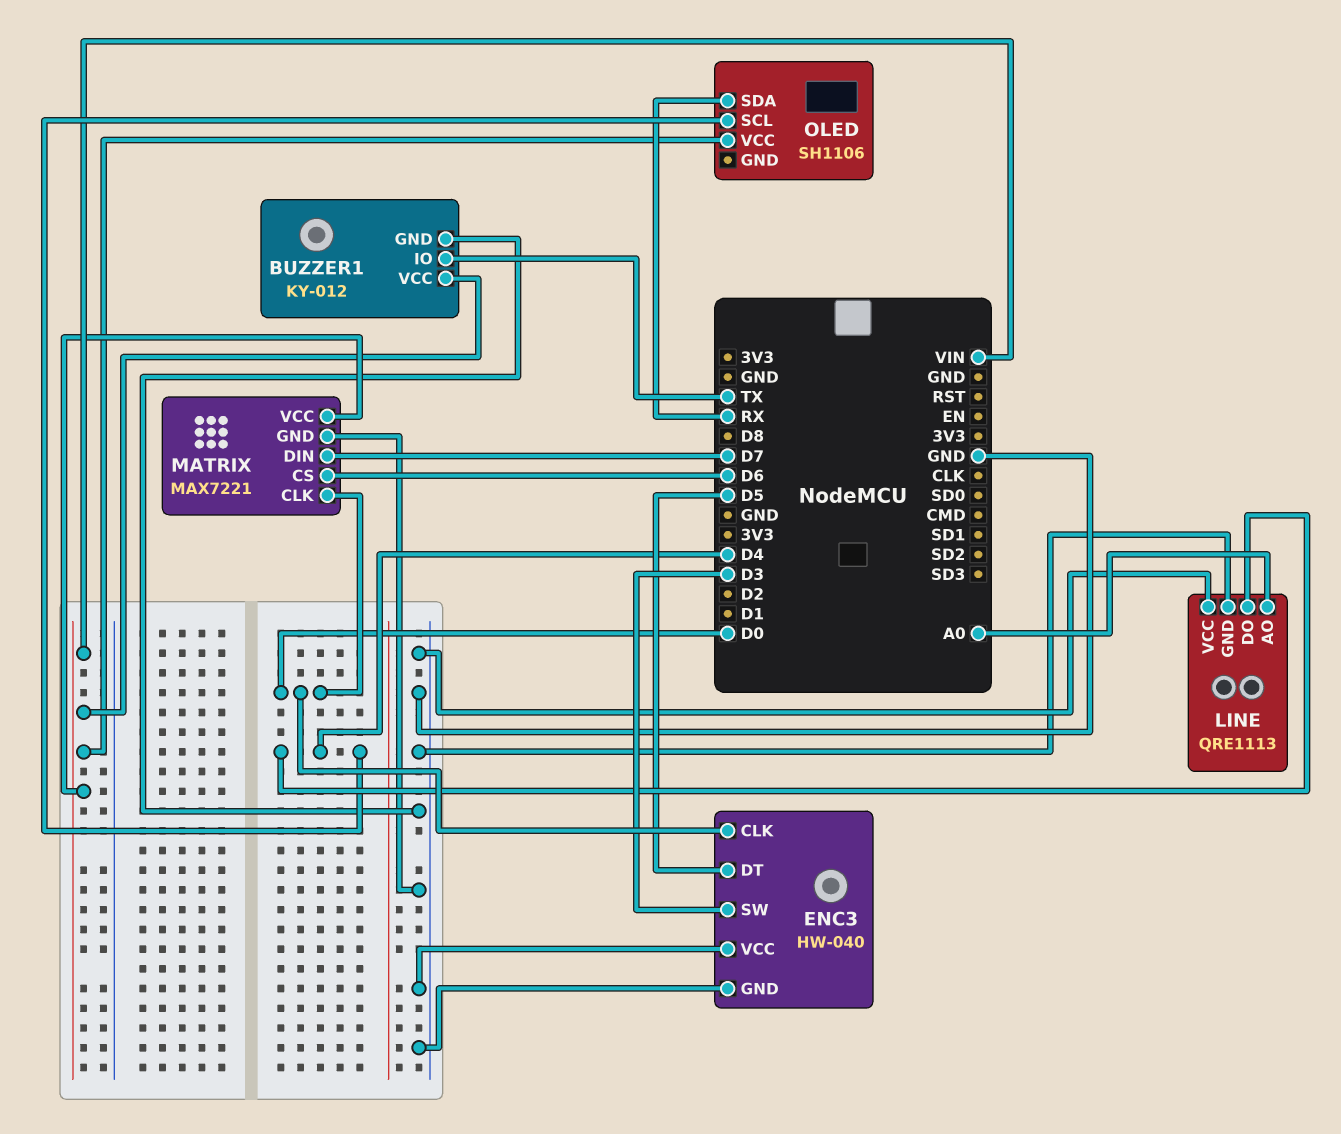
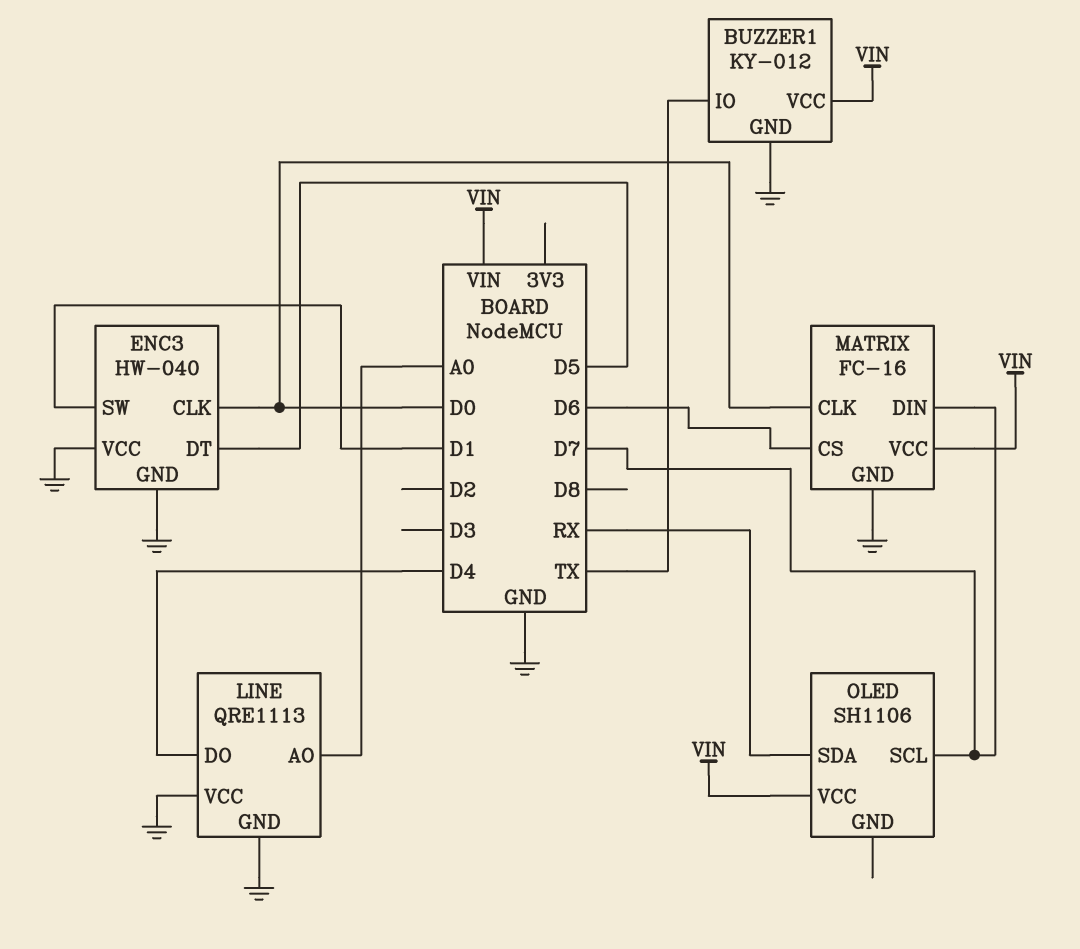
ENC3 pin SW: D3 -> D1
MATRIX: MAX7221 -> FC-16
OLED pin SCL: D4 -> D7

